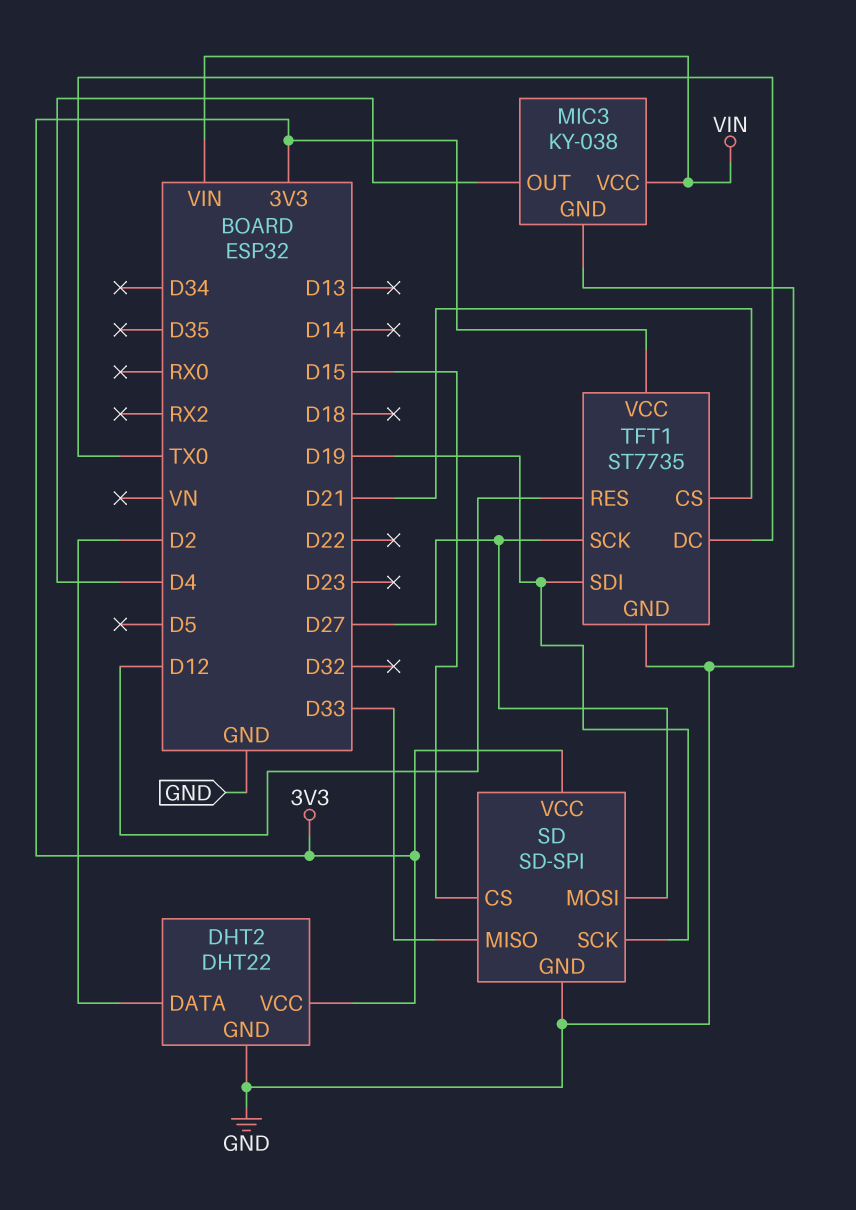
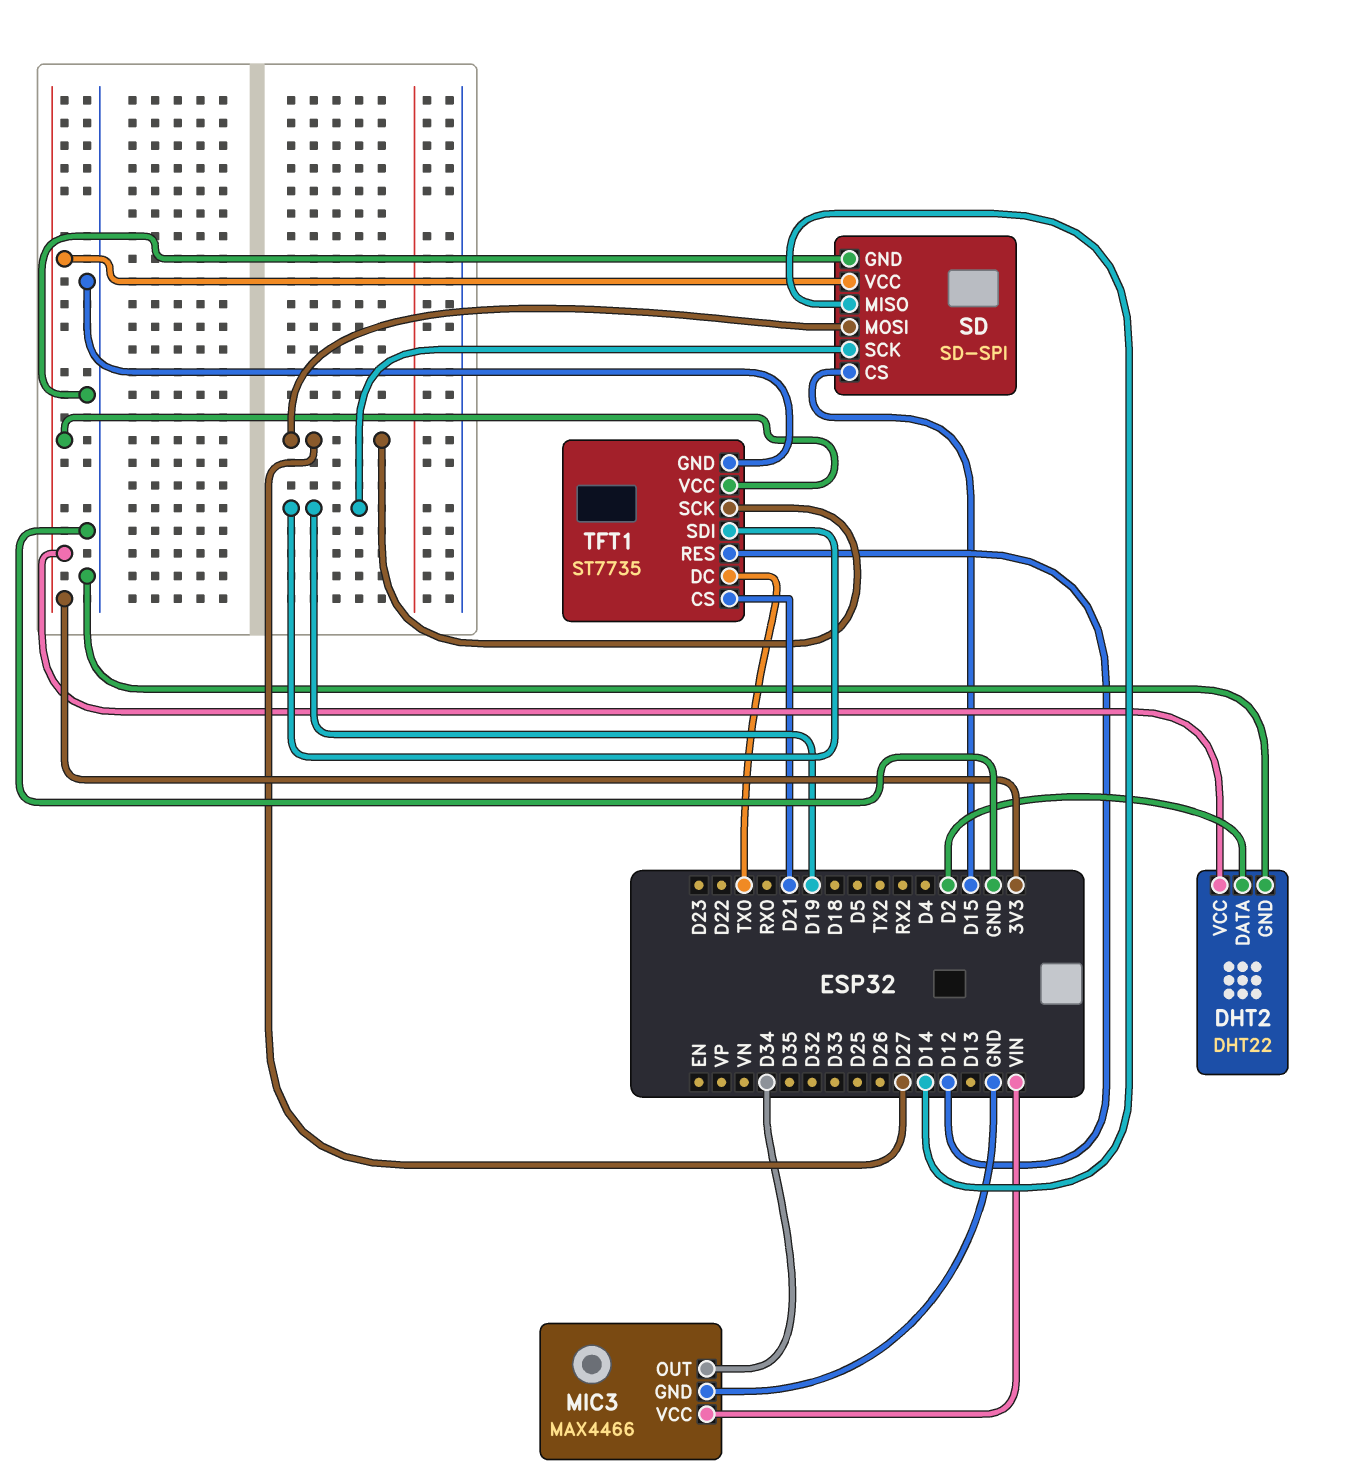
MIC3: KY-038 -> MAX4466
MIC3 pin OUT: D4 -> D34
SD pin MISO: D33 -> D14

